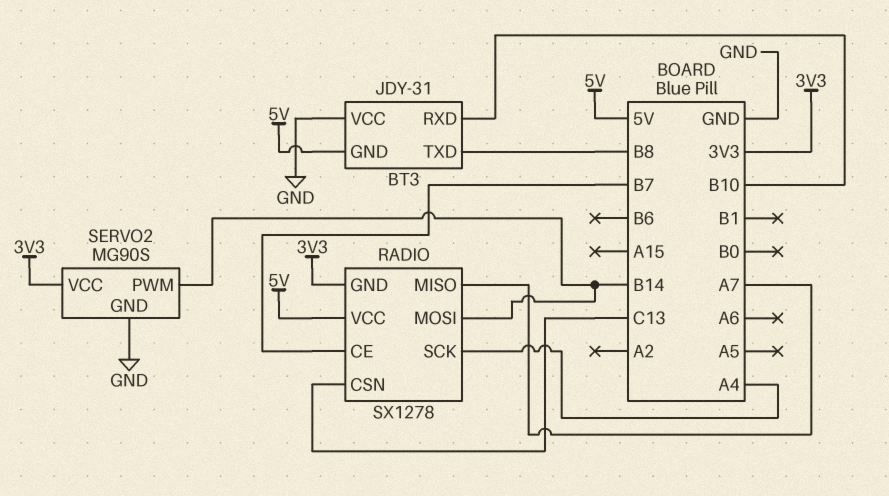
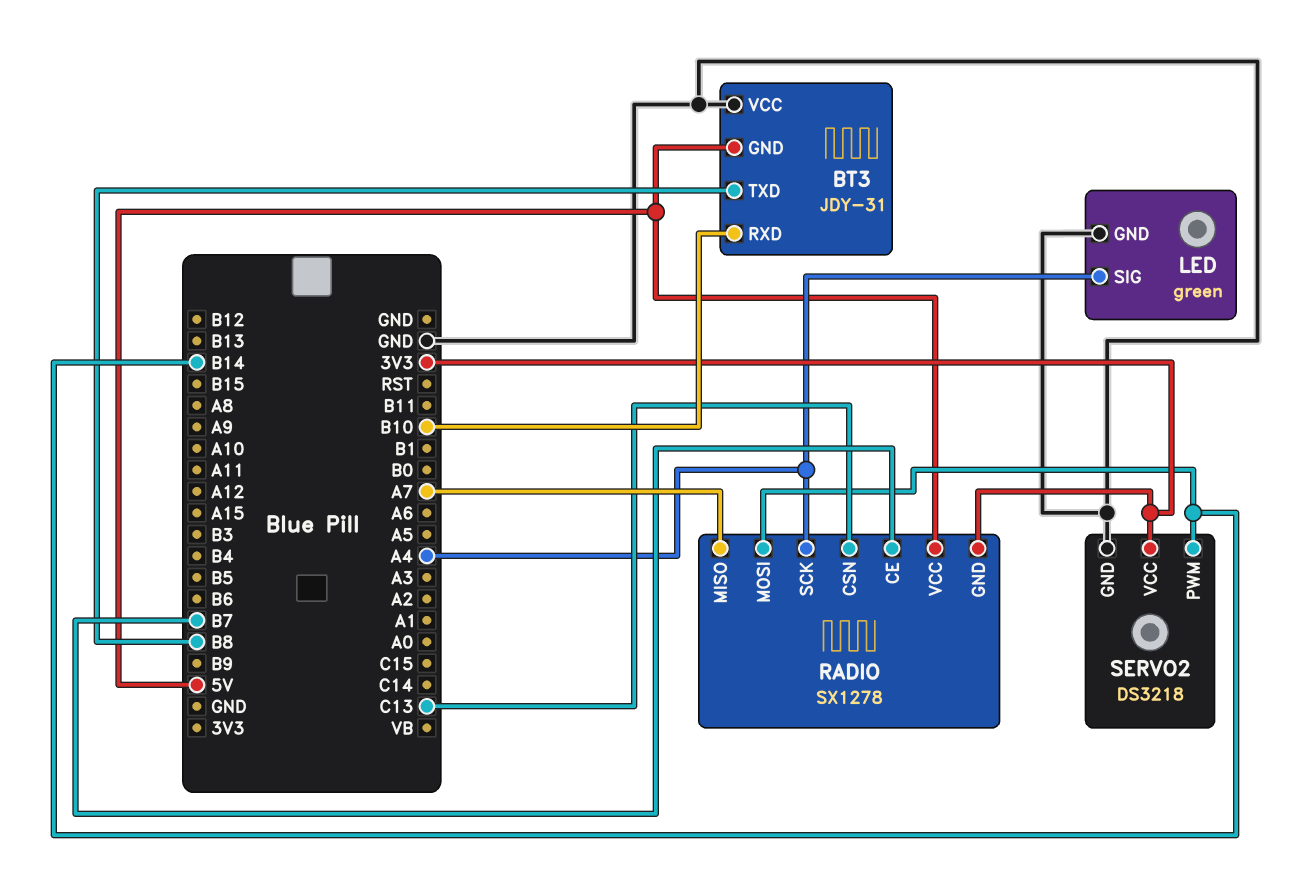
LED: none -> green
LED pin GND: none -> GND
LED pin SIG: none -> A4
SERVO2: MG90S -> DS3218

